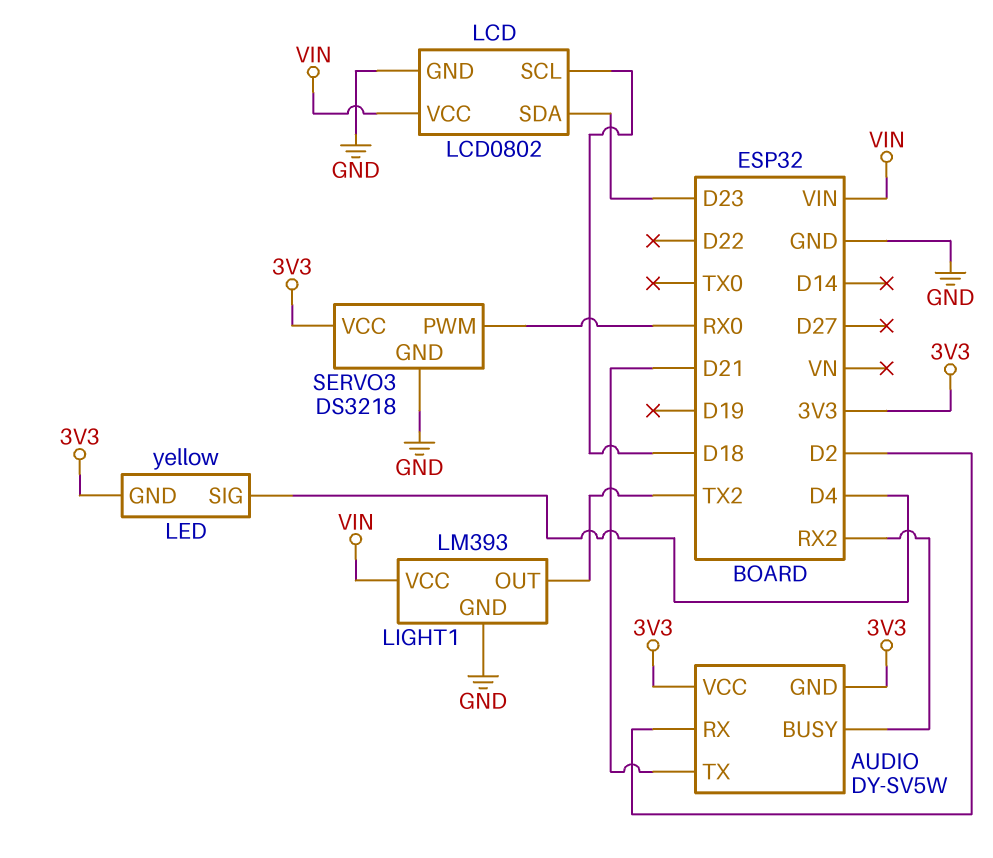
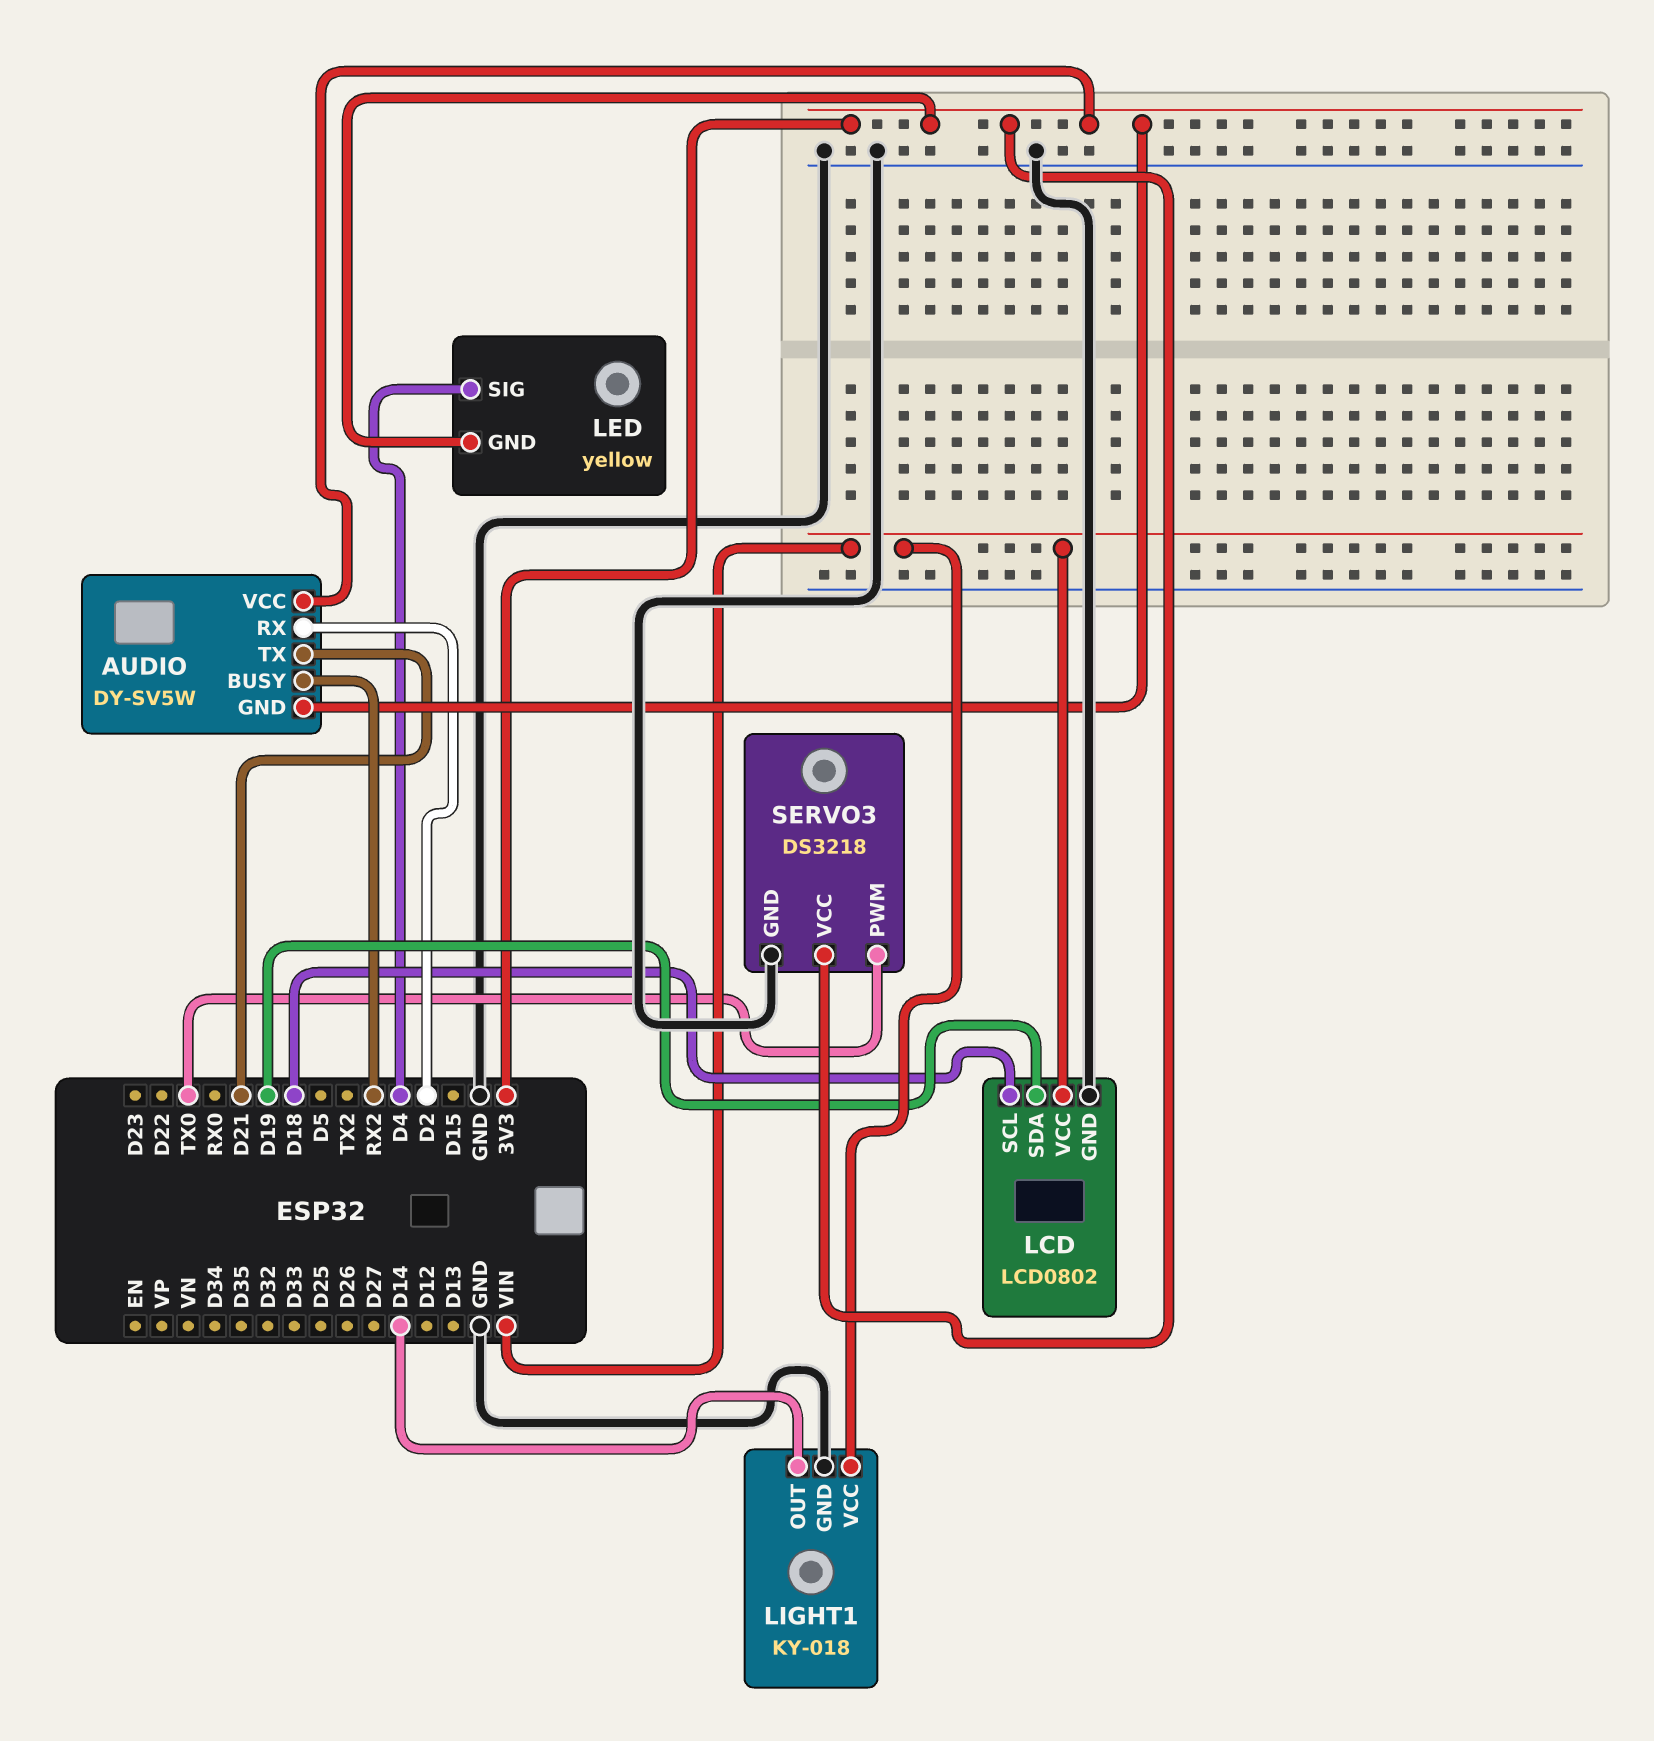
LCD pin SDA: D23 -> D19
LIGHT1: LM393 -> KY-018
LIGHT1 pin OUT: TX2 -> D14
SERVO3 pin PWM: RX0 -> TX0

